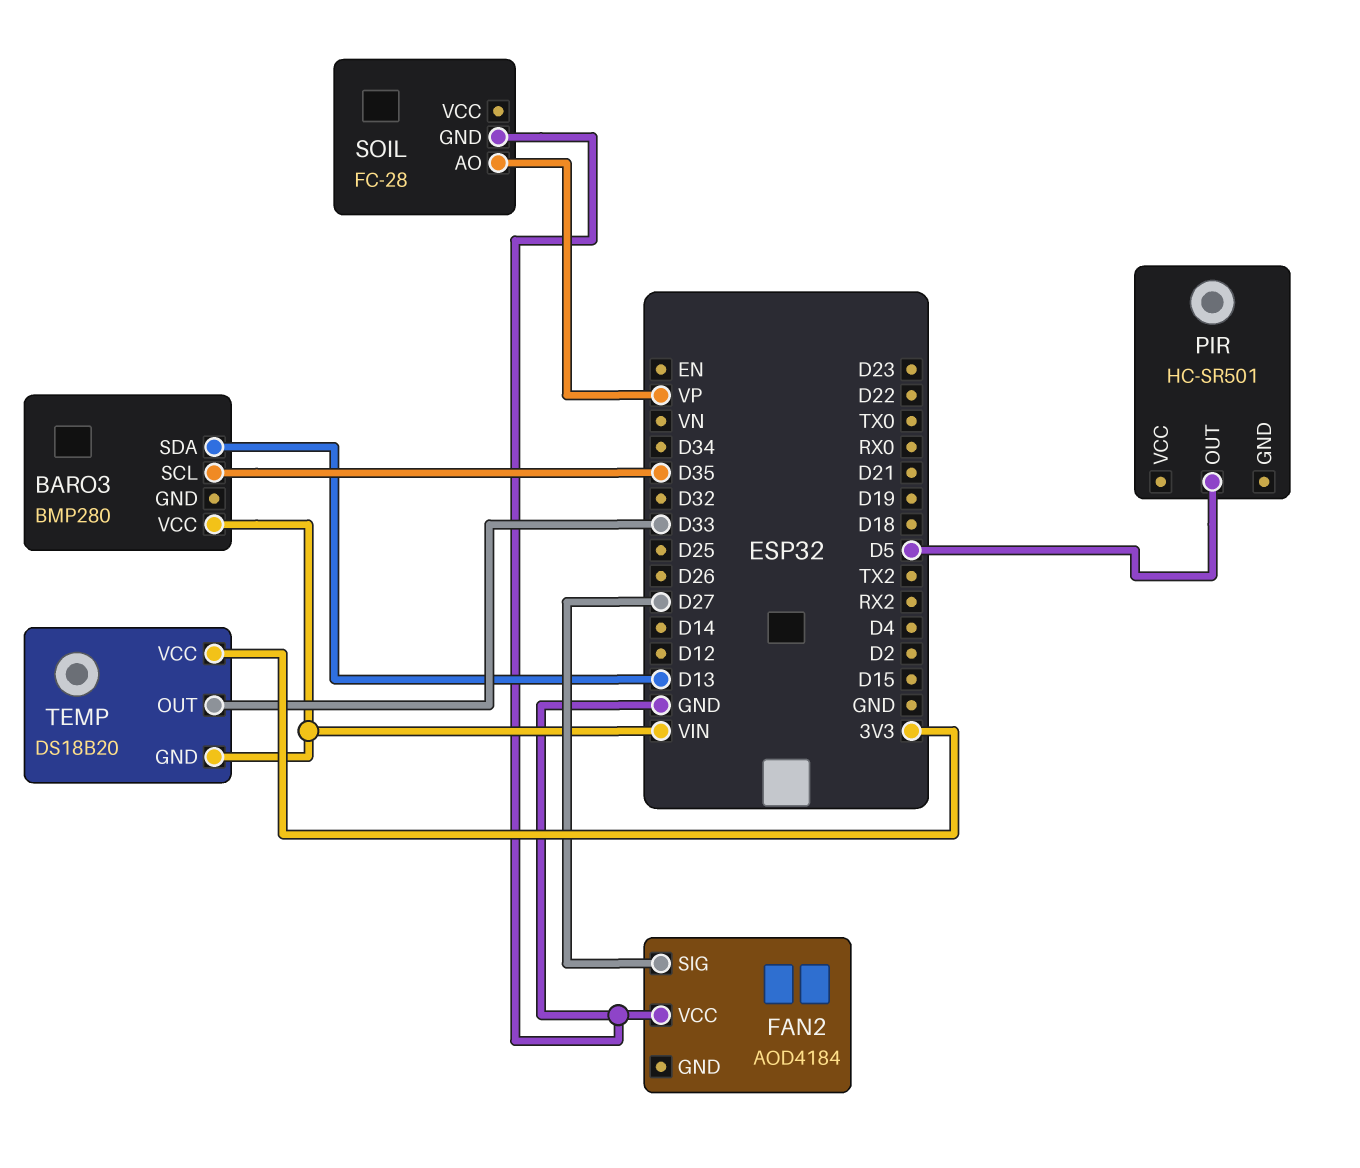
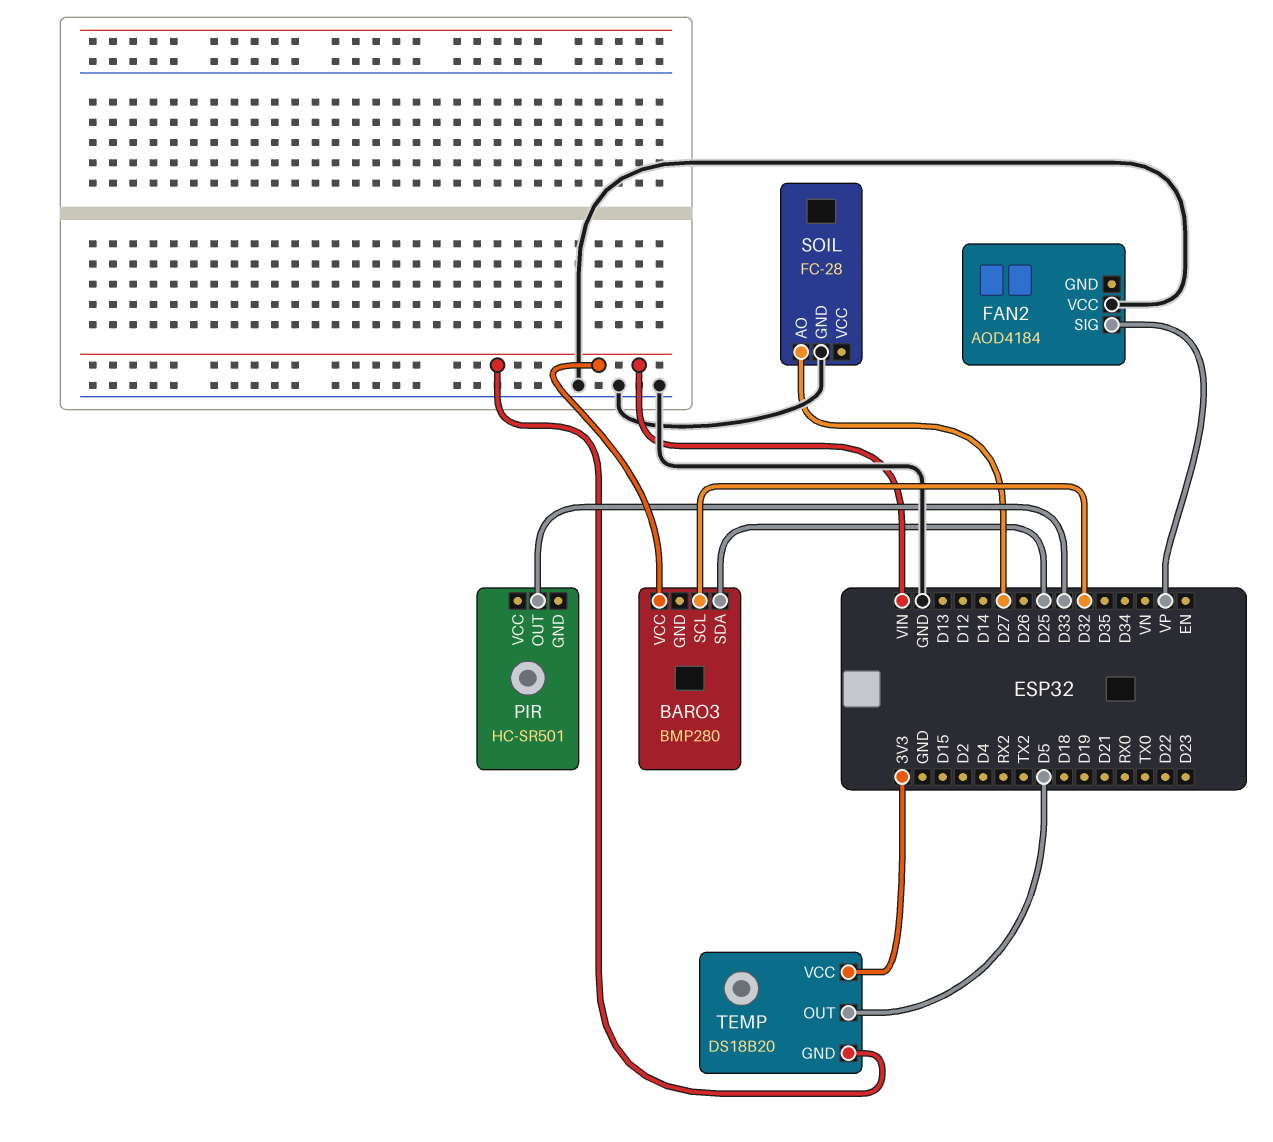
BARO3 pin SCL: D35 -> D32
BARO3 pin SDA: D13 -> D25
FAN2 pin SIG: D27 -> VP
PIR pin OUT: D5 -> D33
SOIL pin AO: VP -> D27
TEMP pin OUT: D33 -> D5

